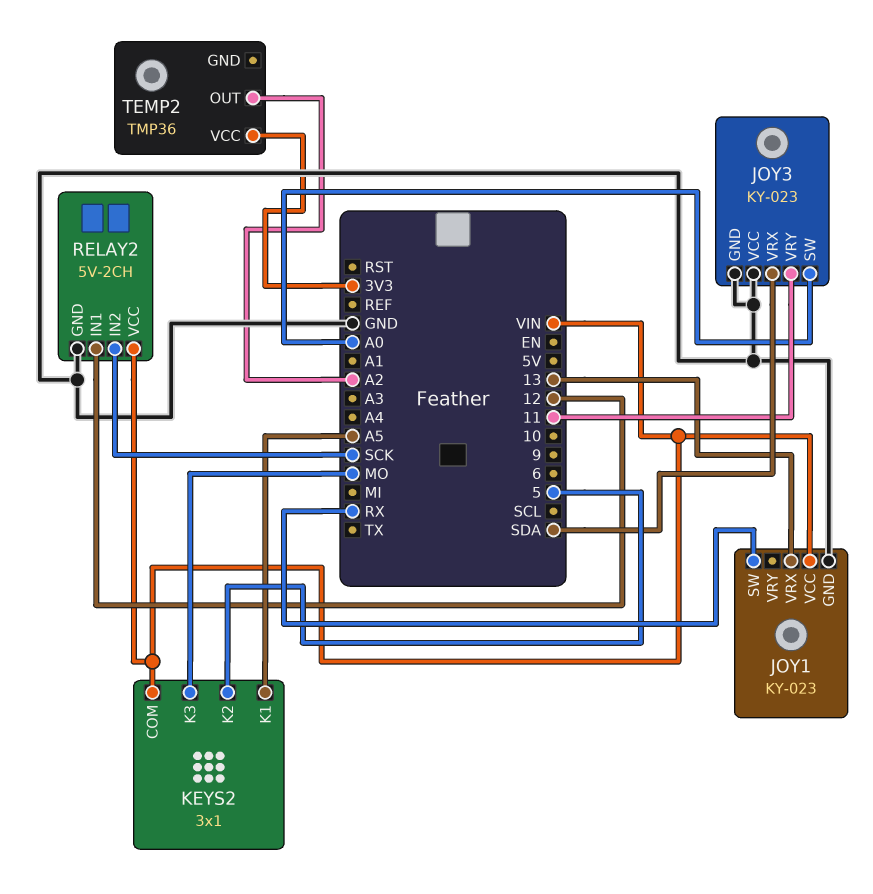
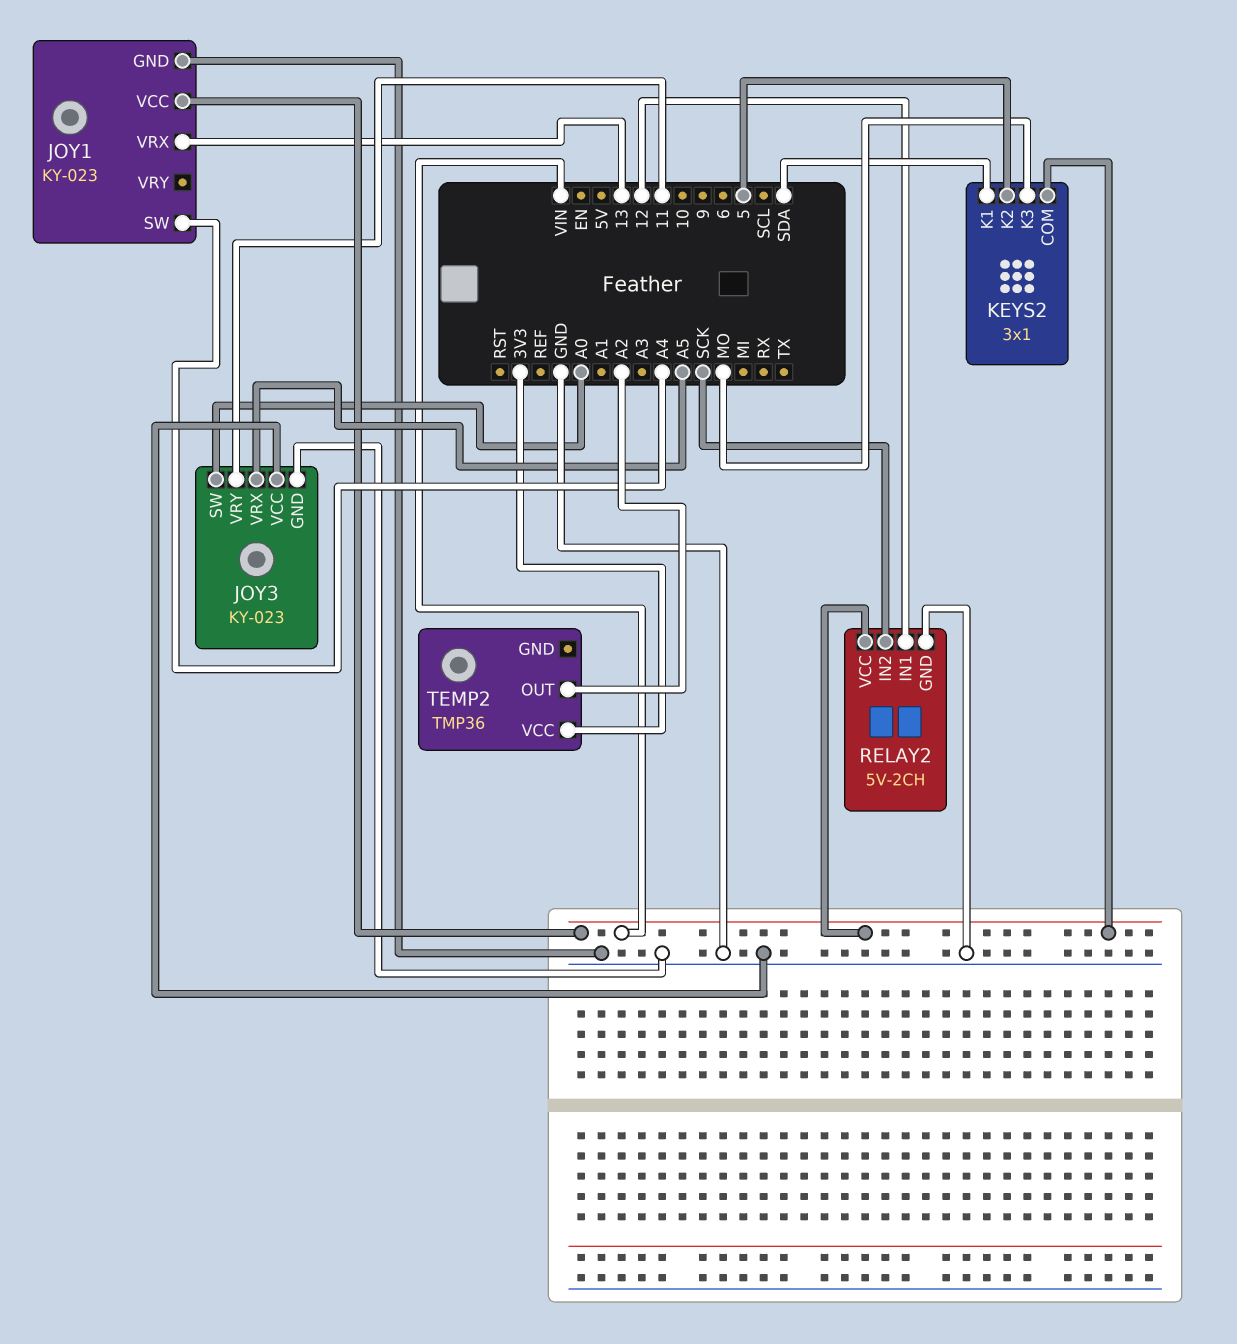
JOY1 pin SW: RX -> A4
JOY3 pin VRX: SDA -> A5
KEYS2 pin K1: A5 -> SDA

